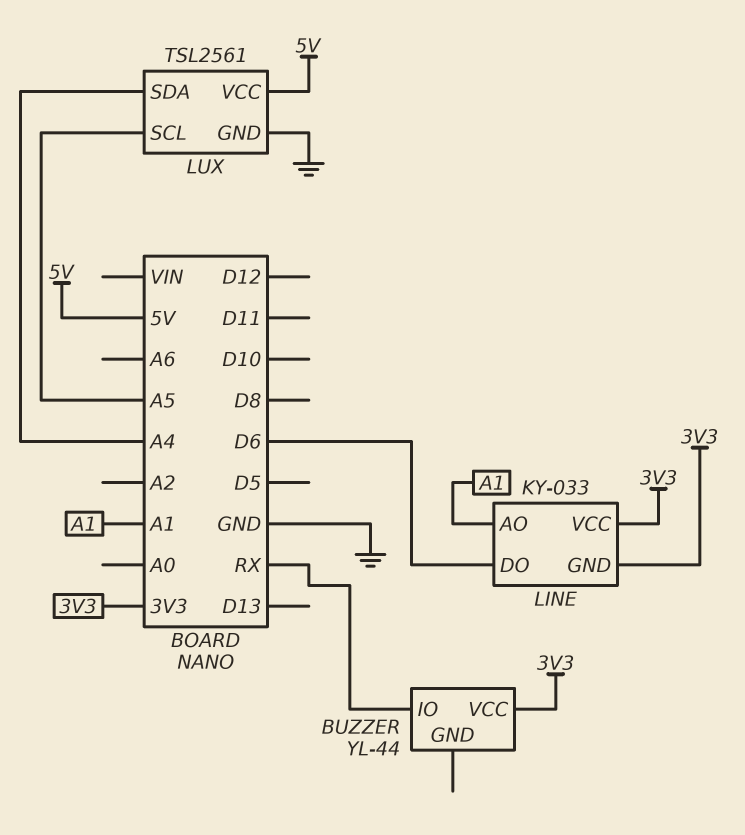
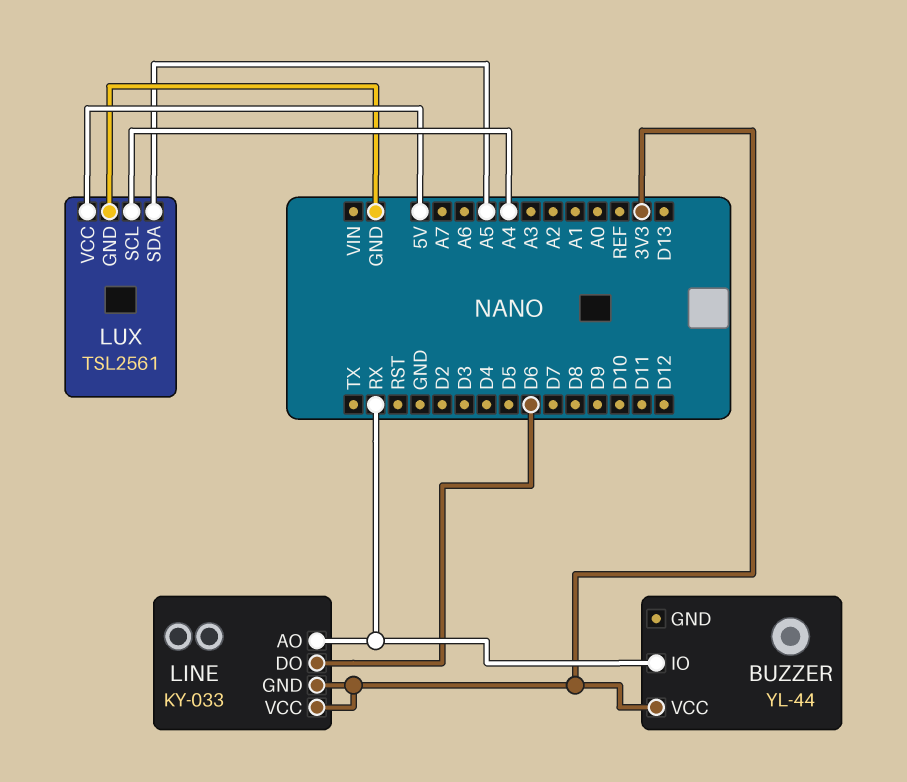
LINE pin AO: A1 -> RX
LUX pin SCL: A5 -> A4
LUX pin SDA: A4 -> A5

